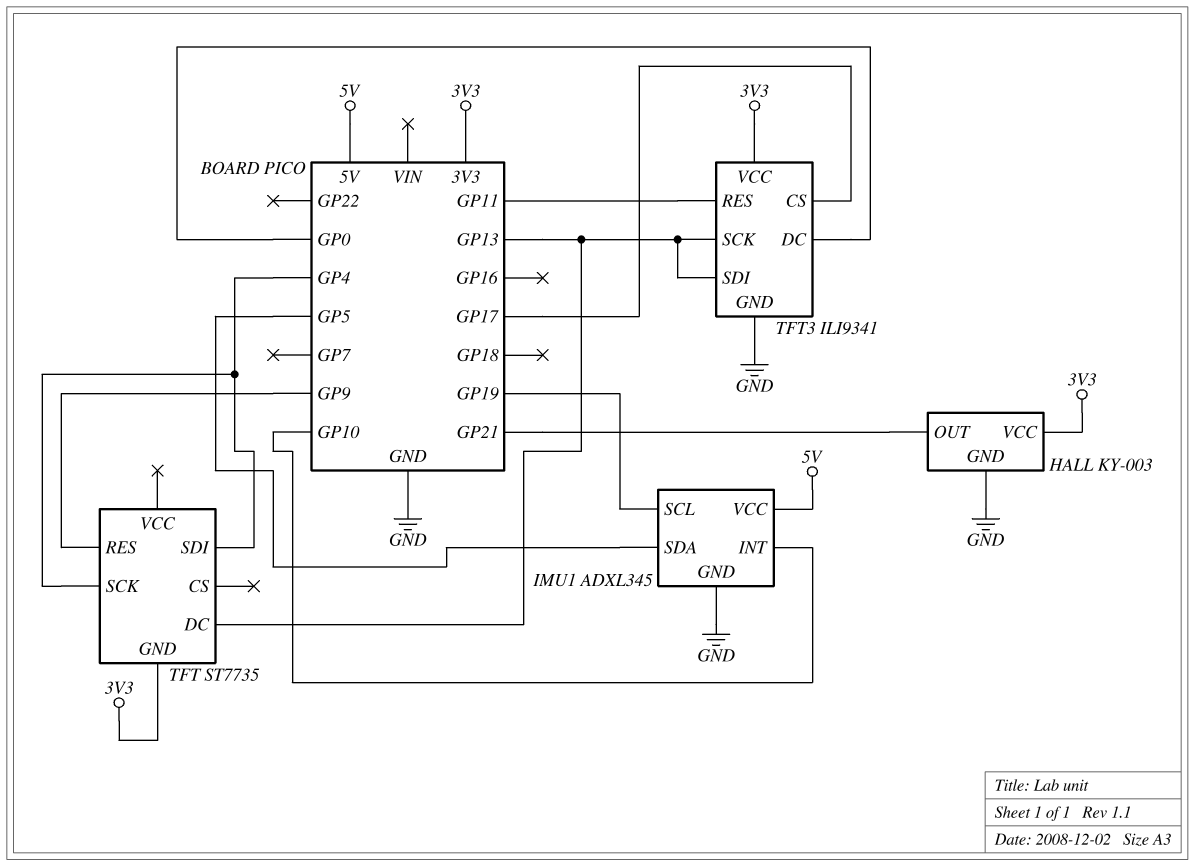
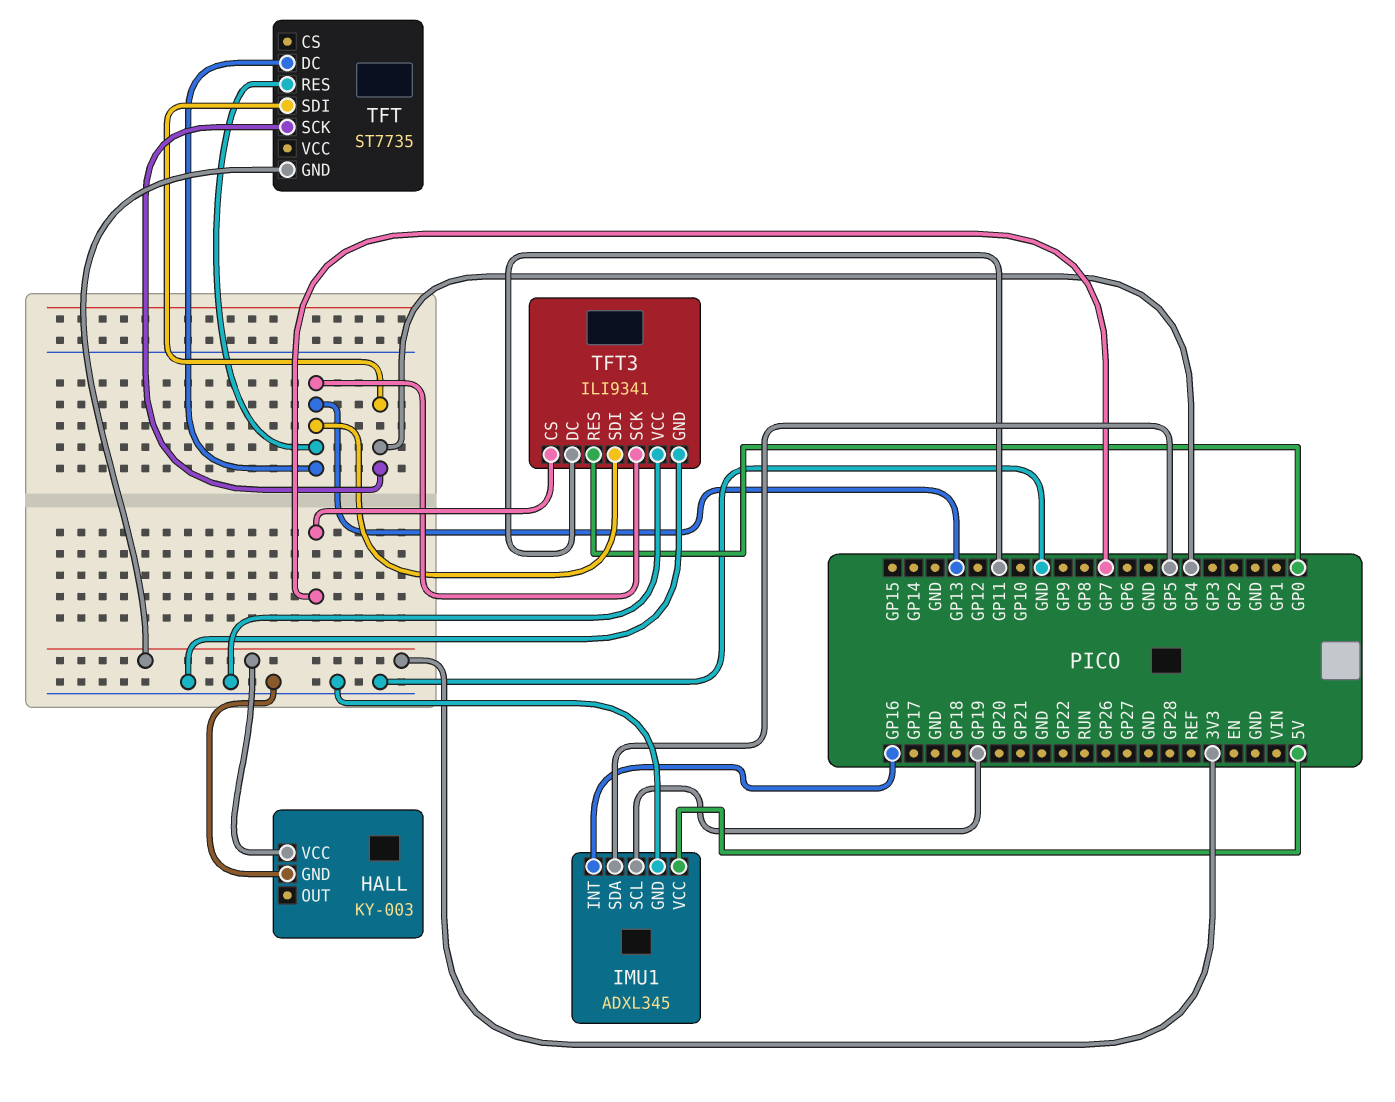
HALL pin OUT: GP21 -> none
IMU1 pin INT: GP10 -> GP16
TFT pin RES: GP9 -> GP13
TFT3 pin CS: GP17 -> GP7
TFT3 pin DC: GP0 -> GP11
TFT3 pin RES: GP11 -> GP0
TFT3 pin VCC: 3V3 -> GND

